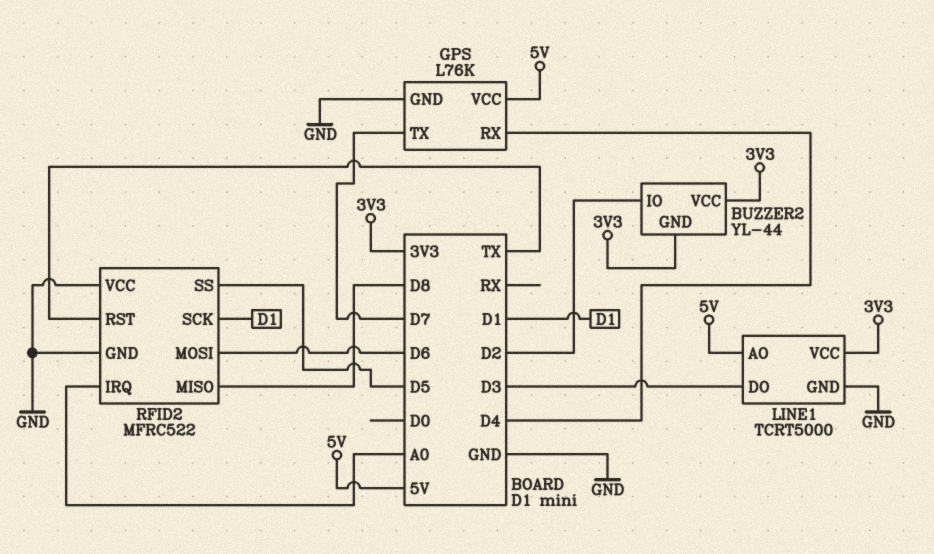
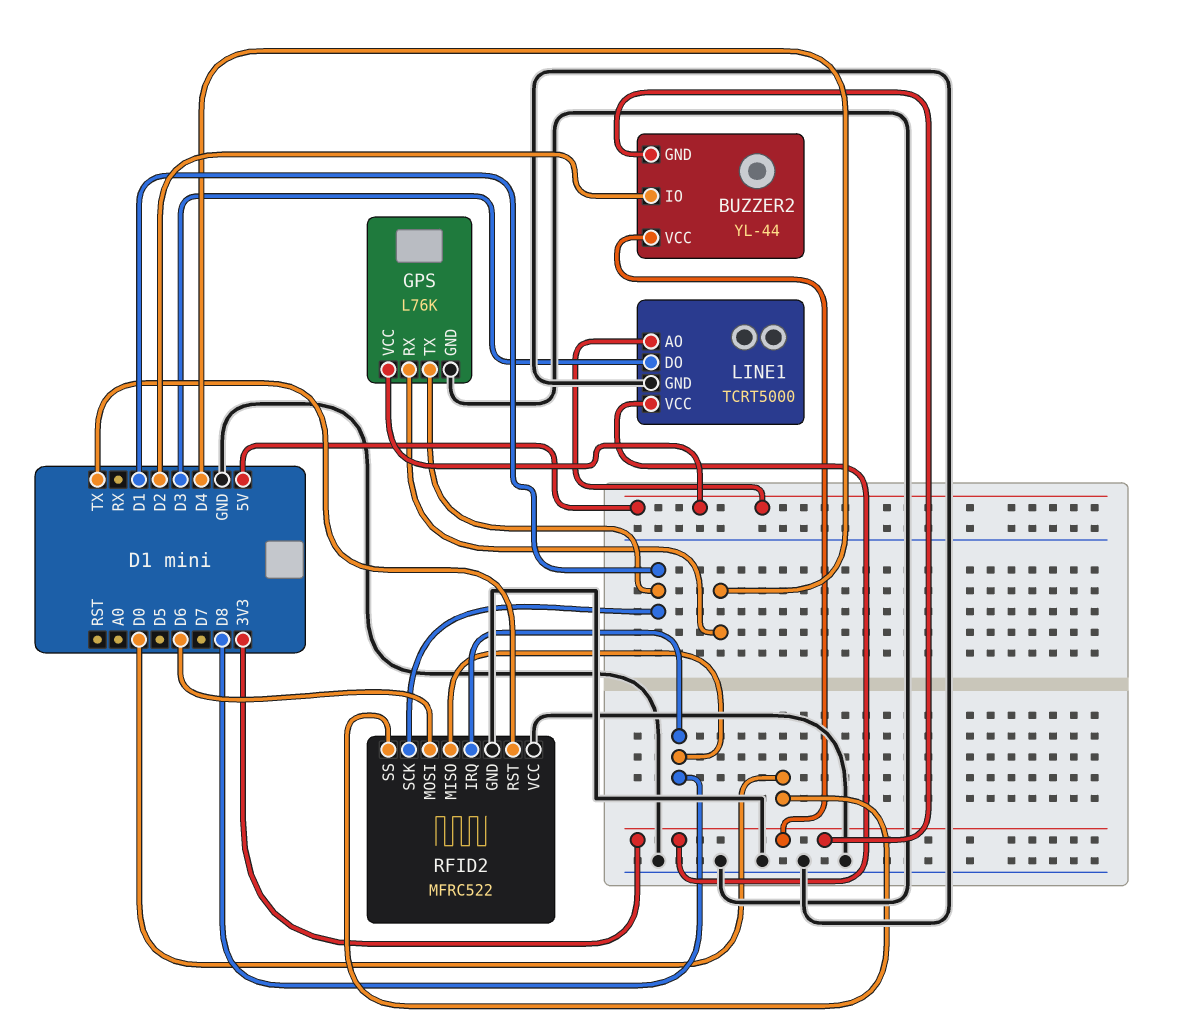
GPS pin TX: D7 -> D1
RFID2 pin IRQ: A0 -> D8
RFID2 pin SS: D5 -> D0

